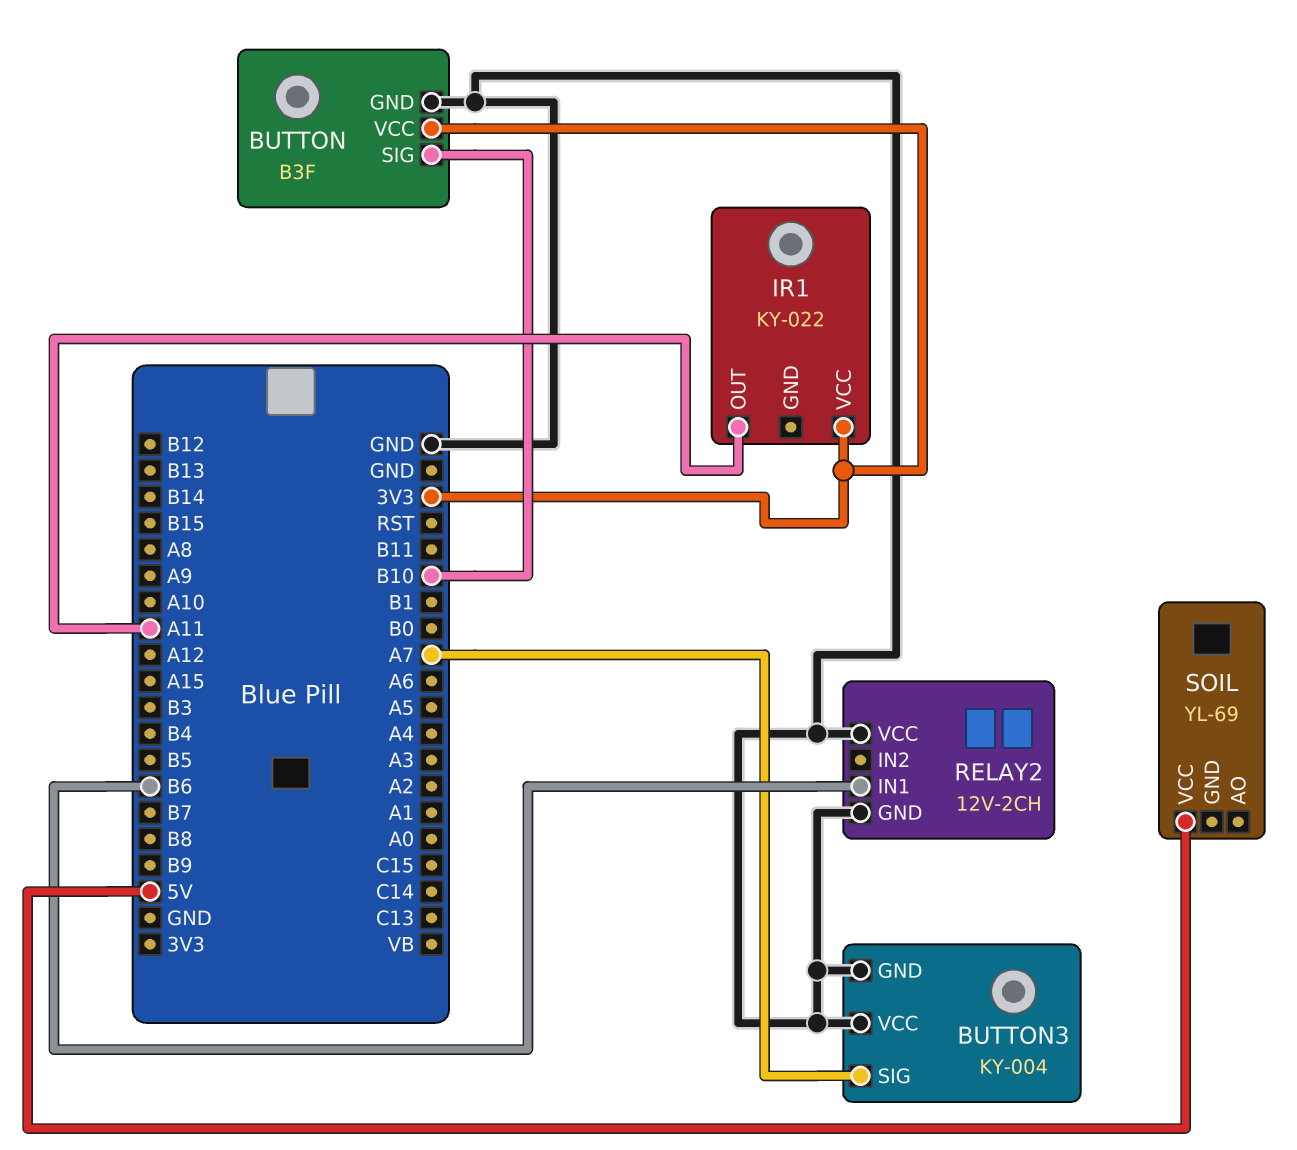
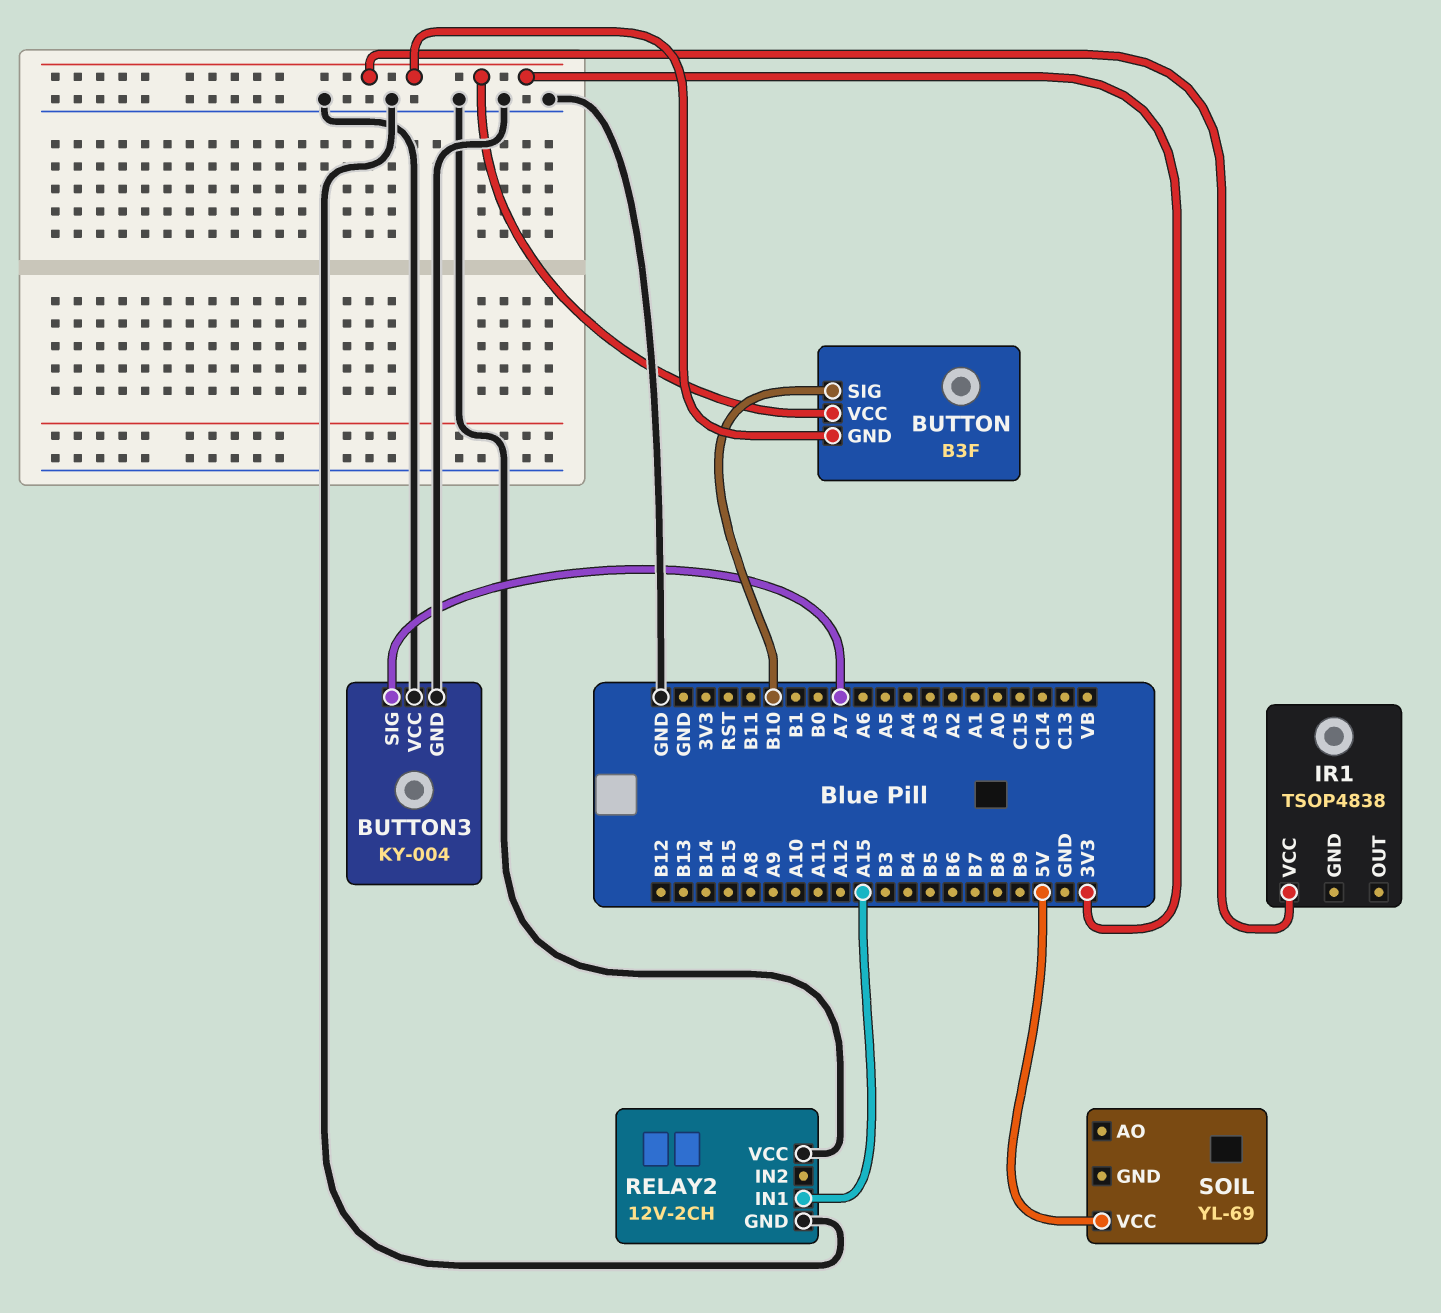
BUTTON pin GND: GND -> 3V3
IR1: KY-022 -> TSOP4838
IR1 pin OUT: A11 -> none
RELAY2 pin IN1: B6 -> A15

